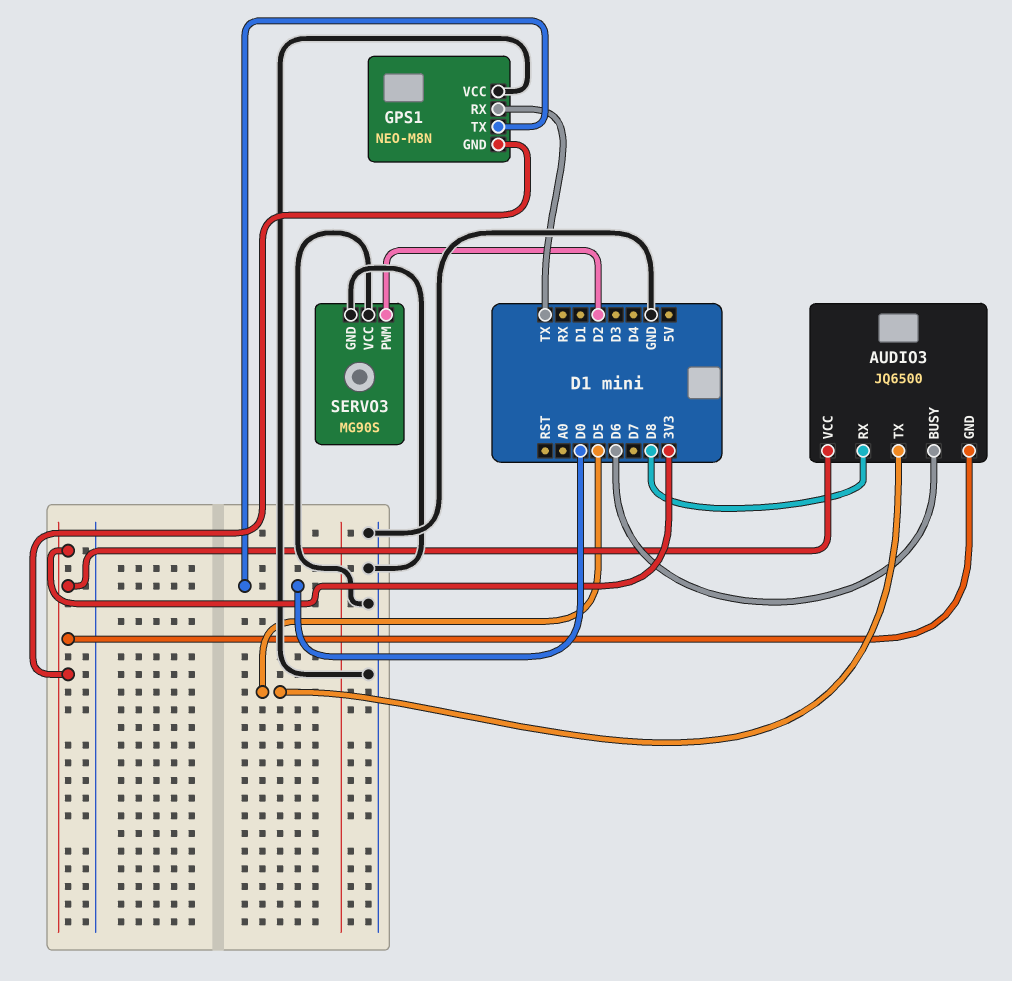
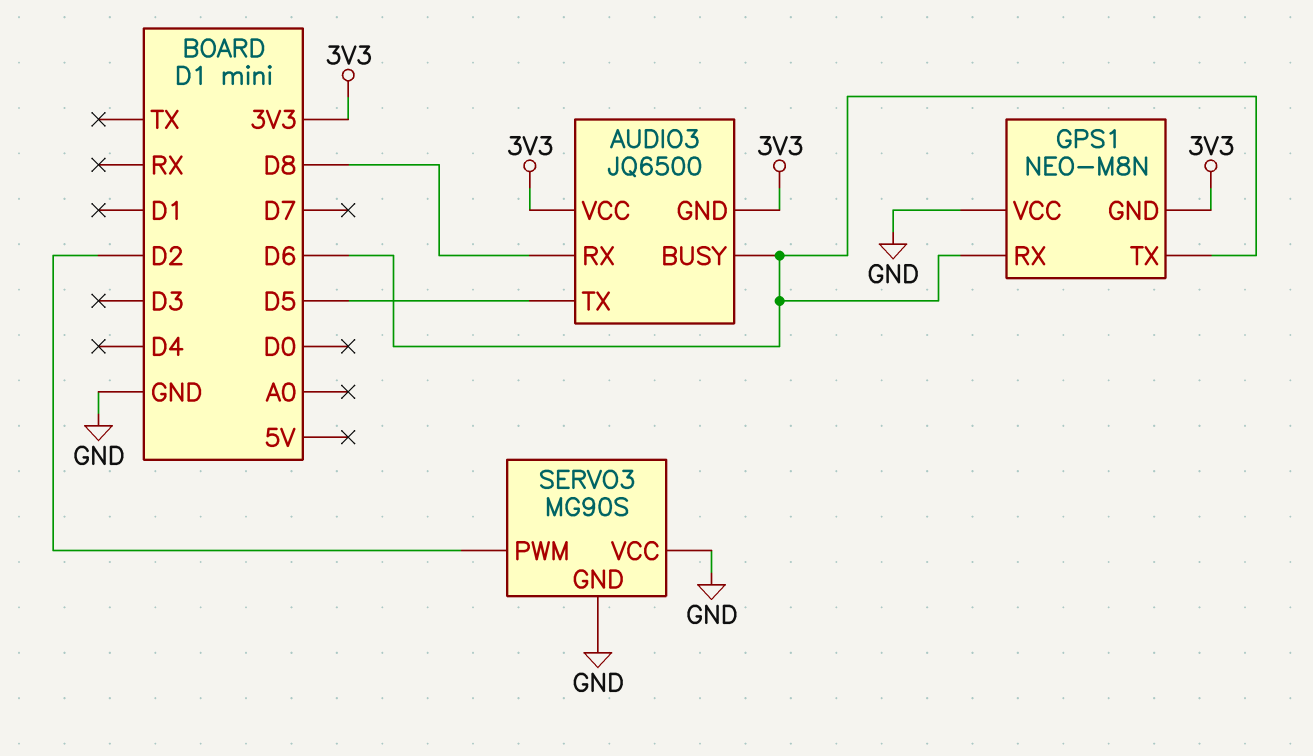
GPS1 pin RX: TX -> D6
GPS1 pin TX: D0 -> D6

